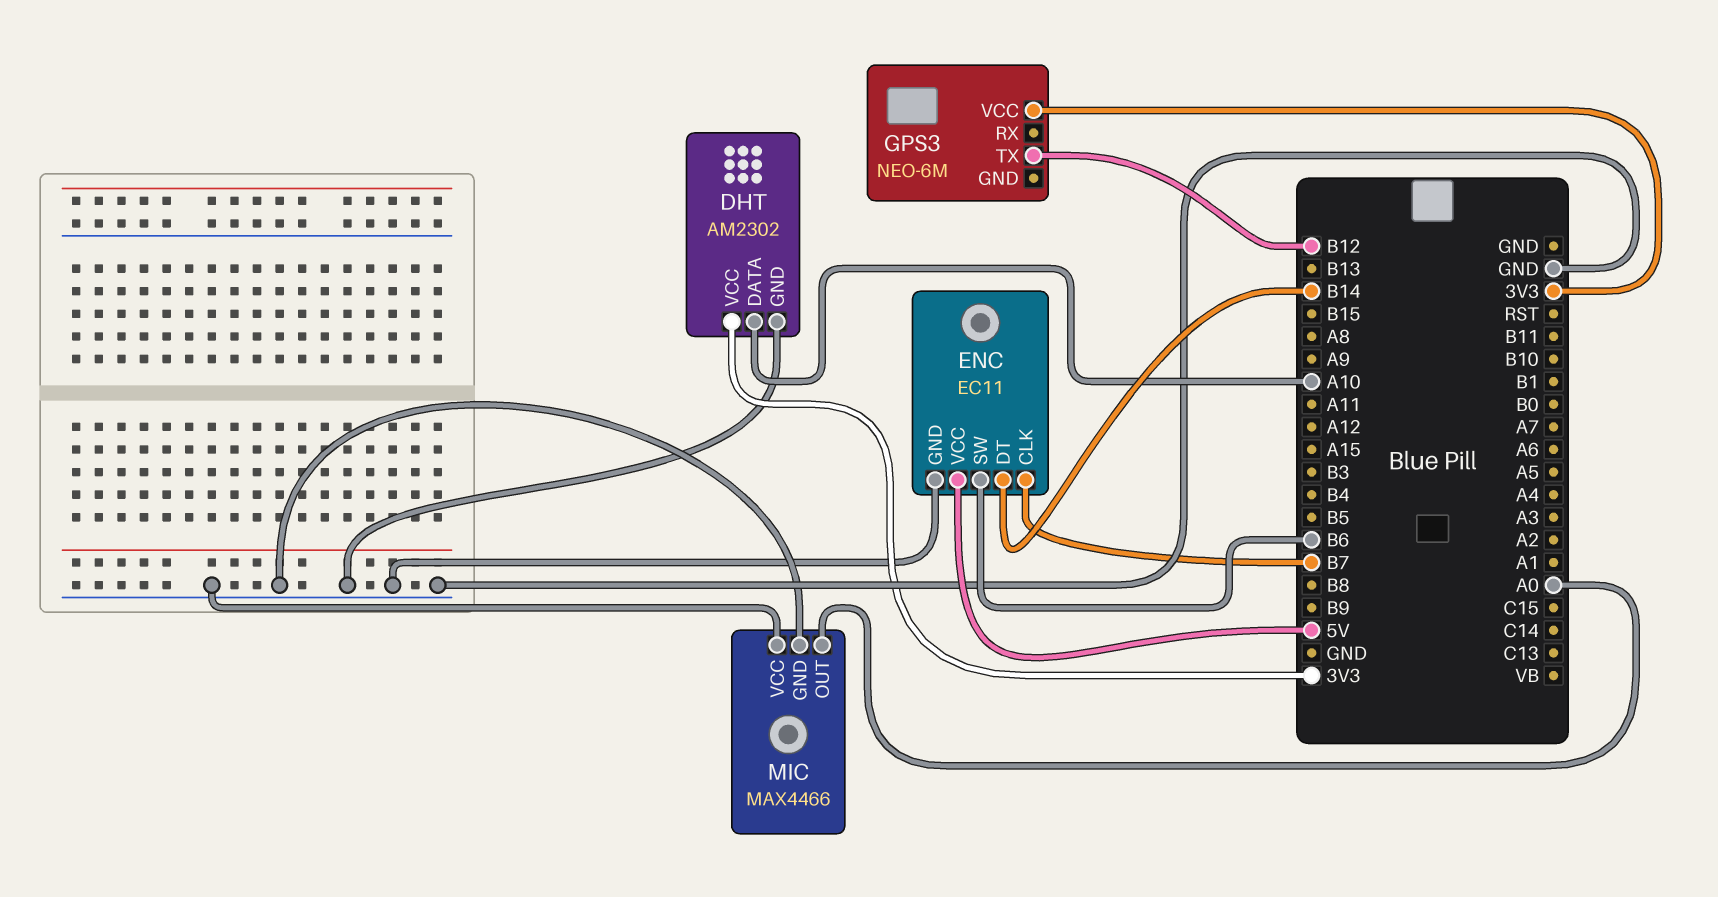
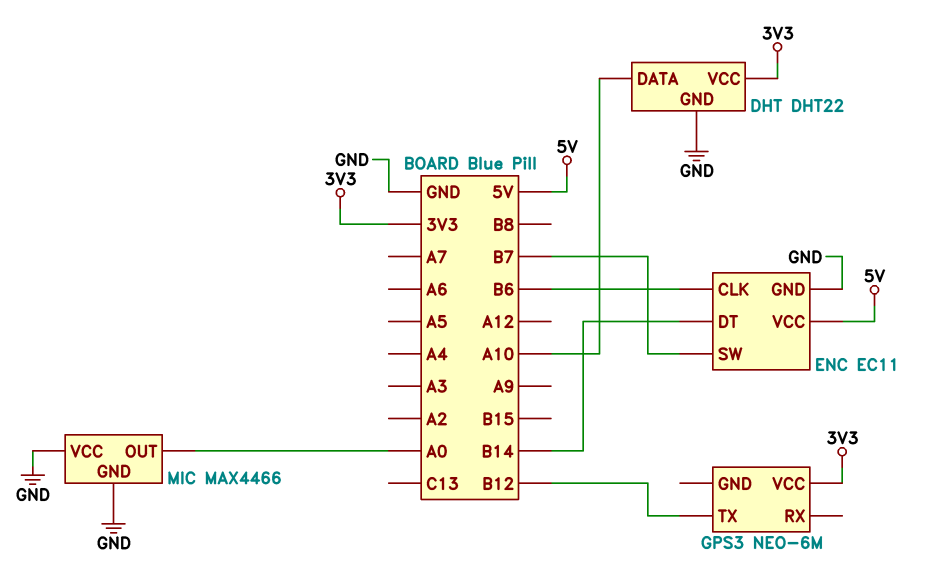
DHT: AM2302 -> DHT22
ENC pin CLK: B7 -> B6
ENC pin SW: B6 -> B7

